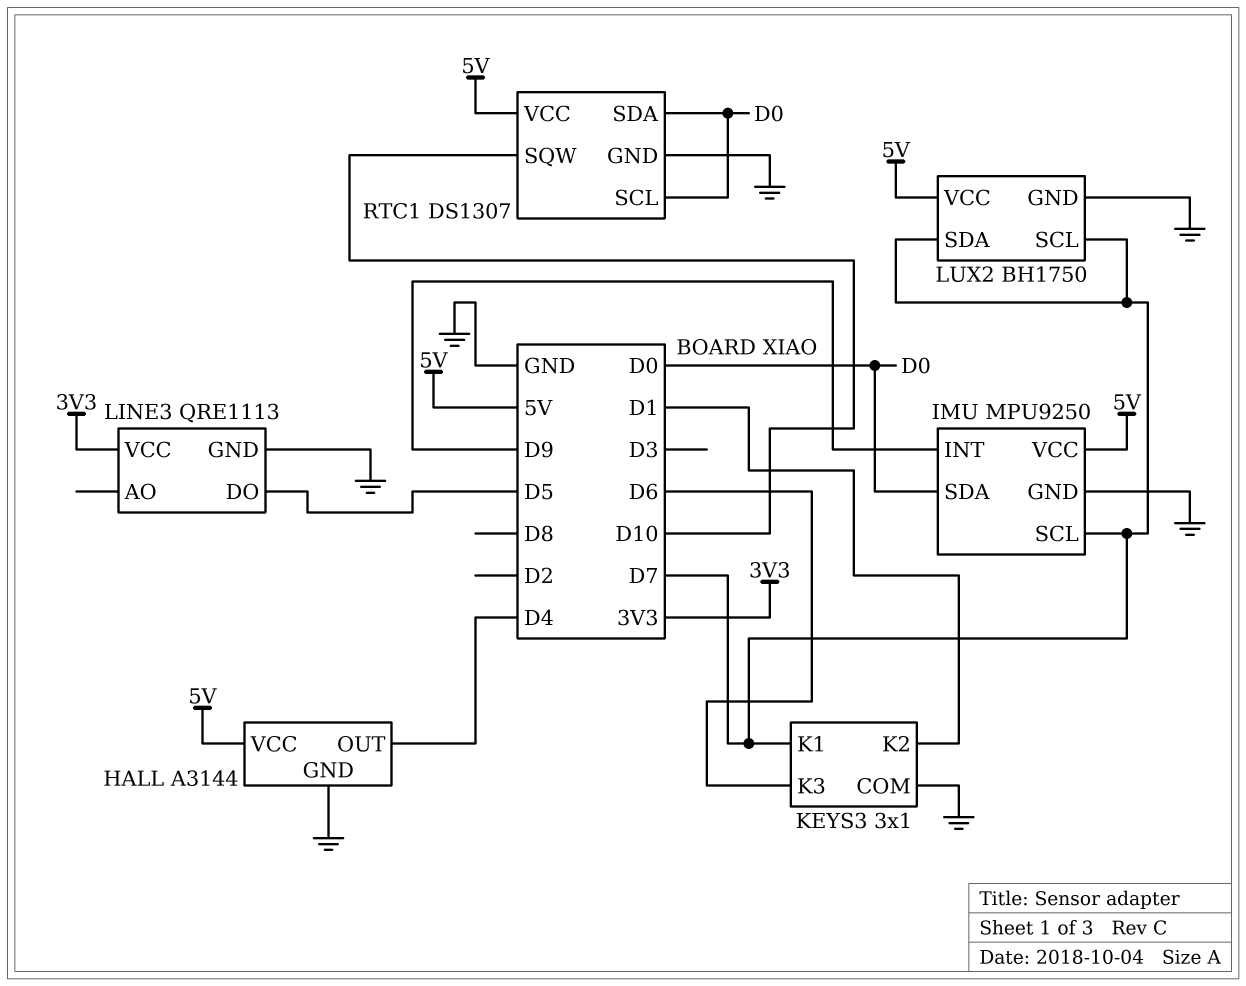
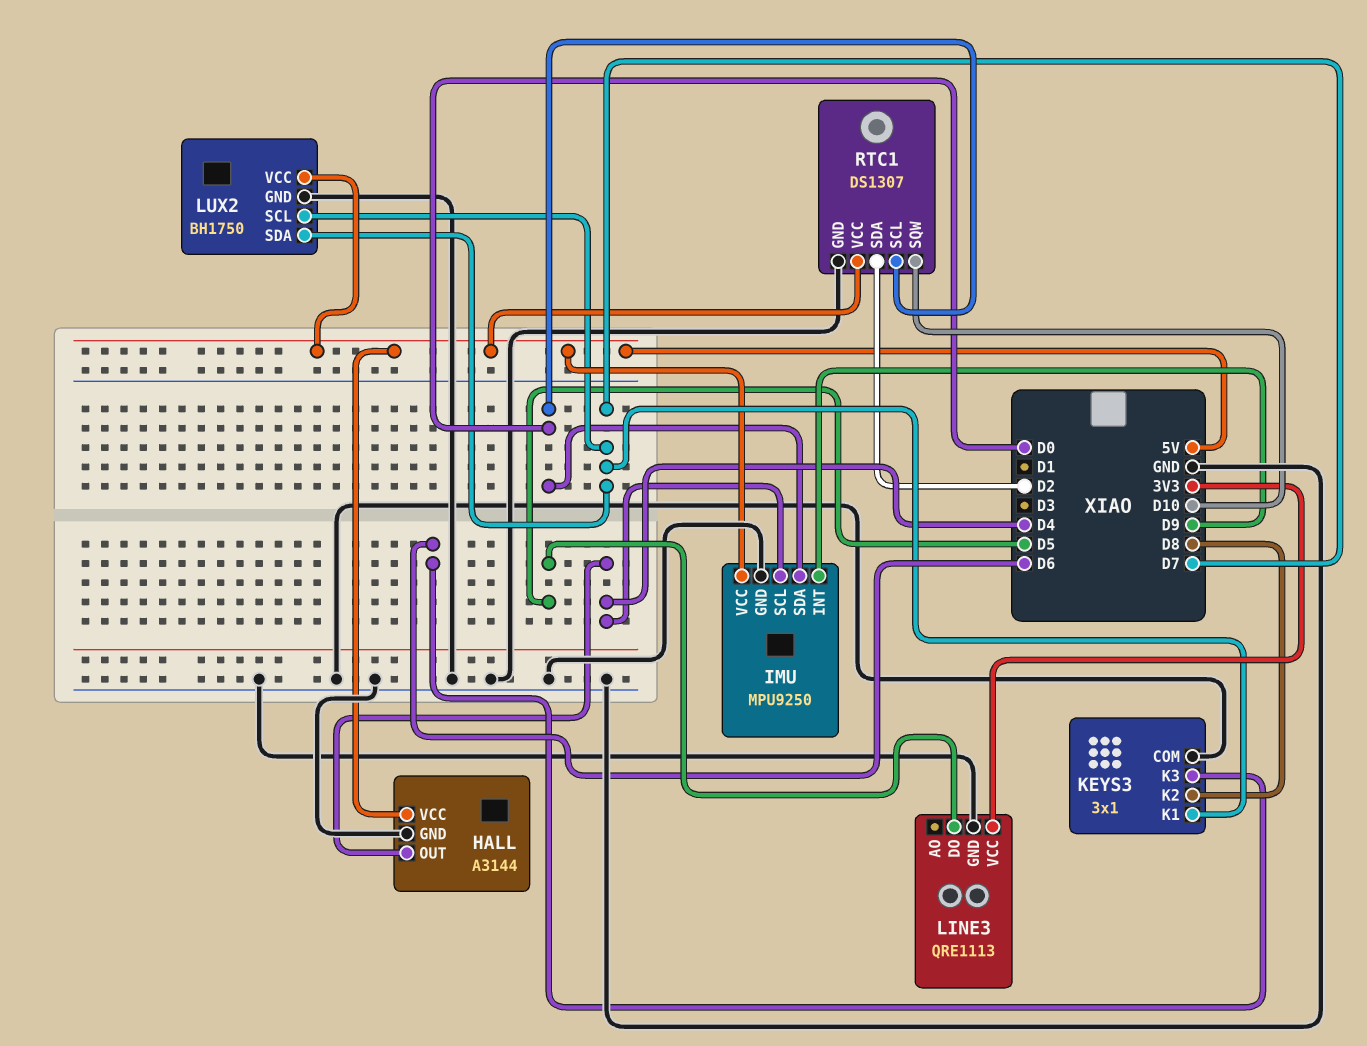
IMU pin SCL: D7 -> D4
KEYS3 pin K2: D1 -> D8
RTC1 pin SDA: D0 -> D2

